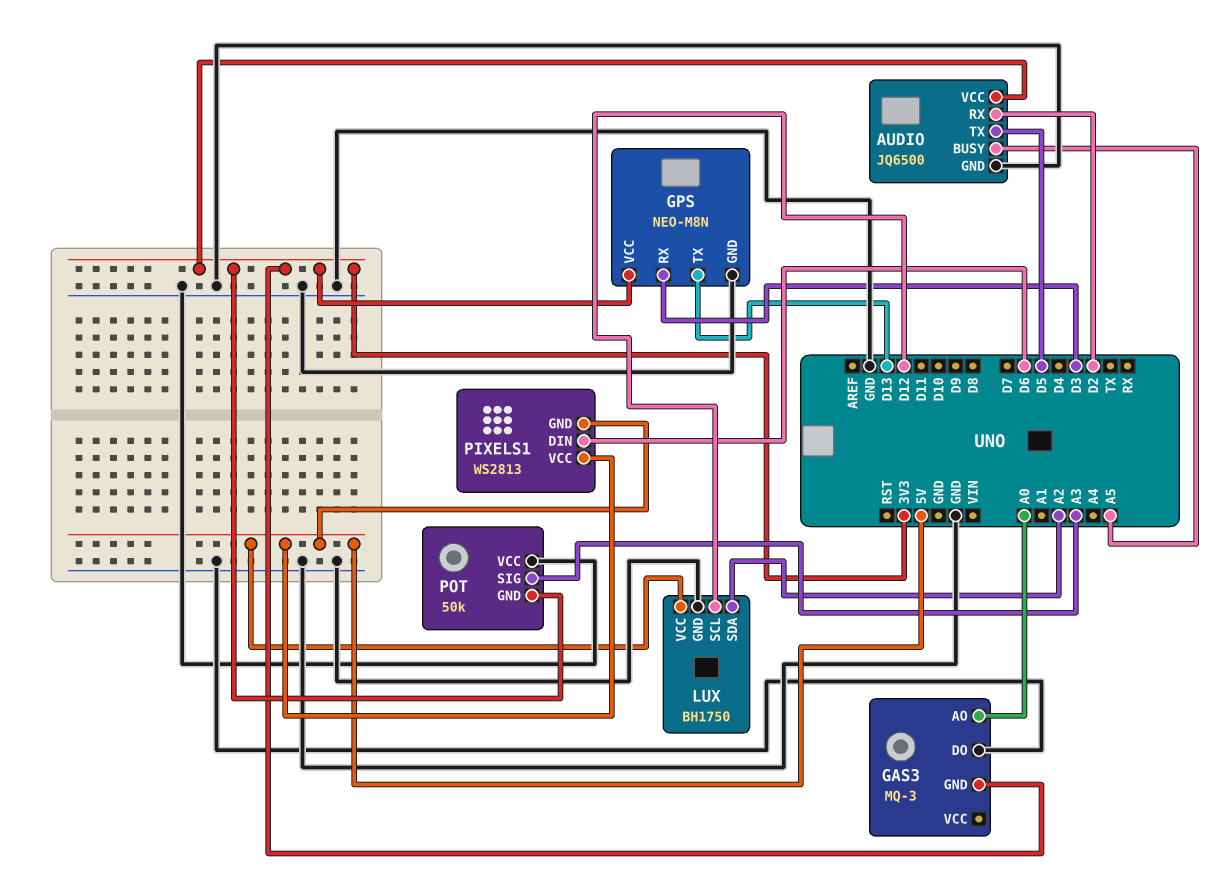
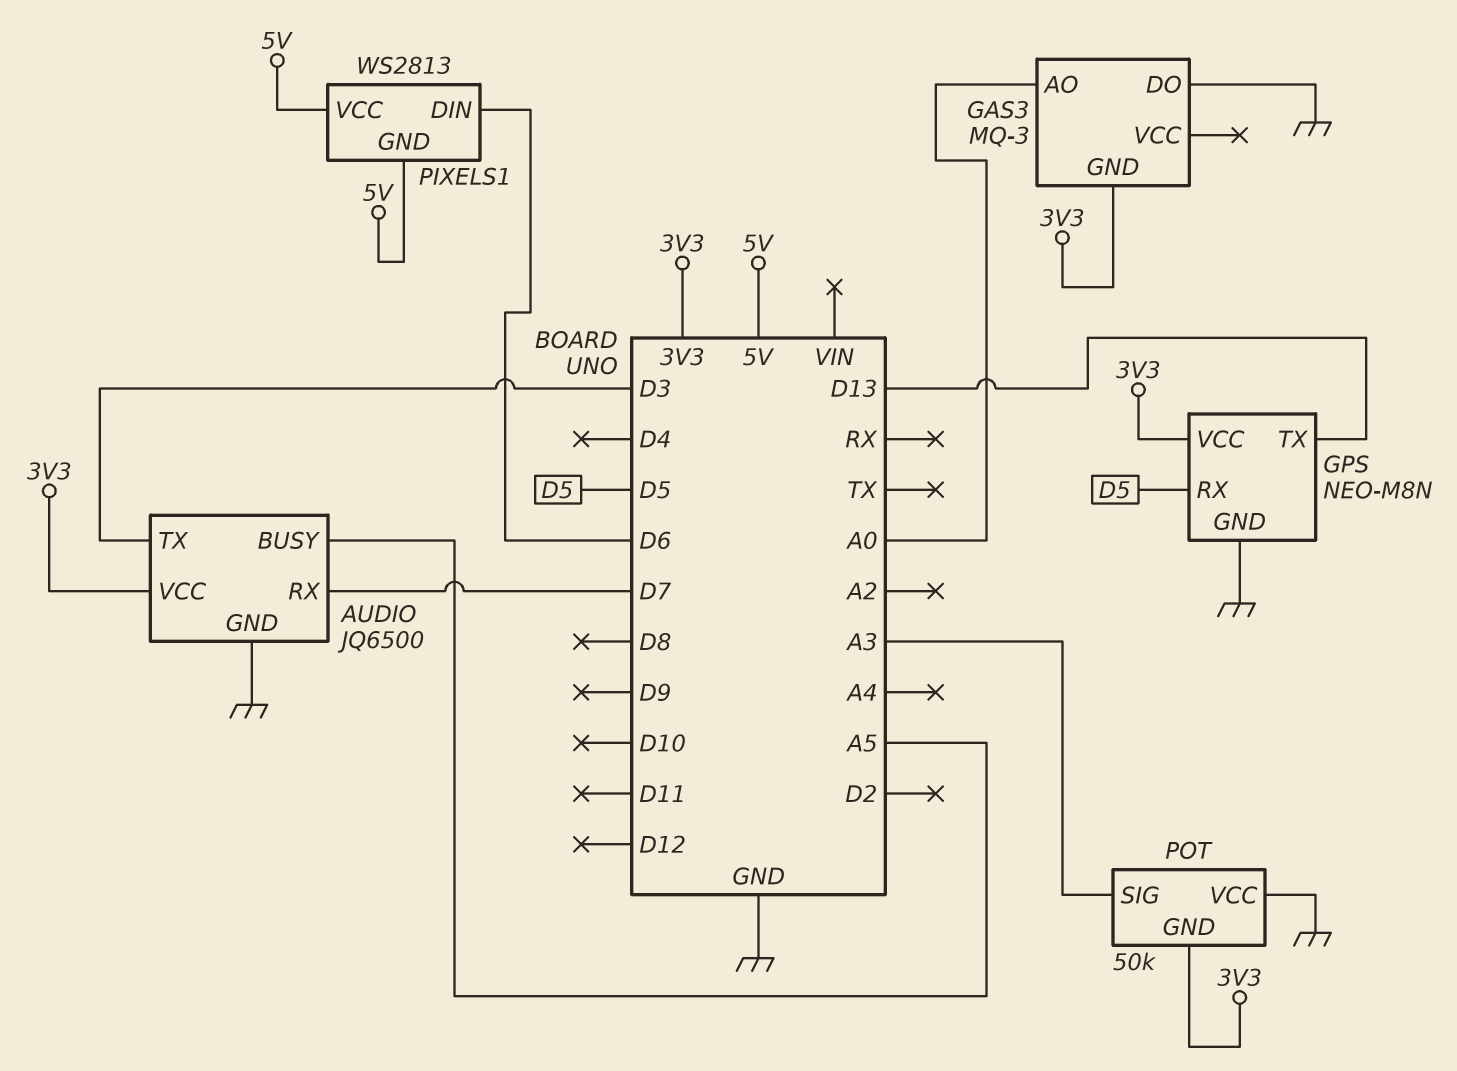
AUDIO pin RX: D2 -> D7
AUDIO pin TX: D5 -> D3
GPS pin RX: D3 -> D5
LUX: BH1750 -> none
LUX pin GND: GND -> none
LUX pin SCL: D12 -> none
LUX pin SDA: A2 -> none
LUX pin VCC: 5V -> none

